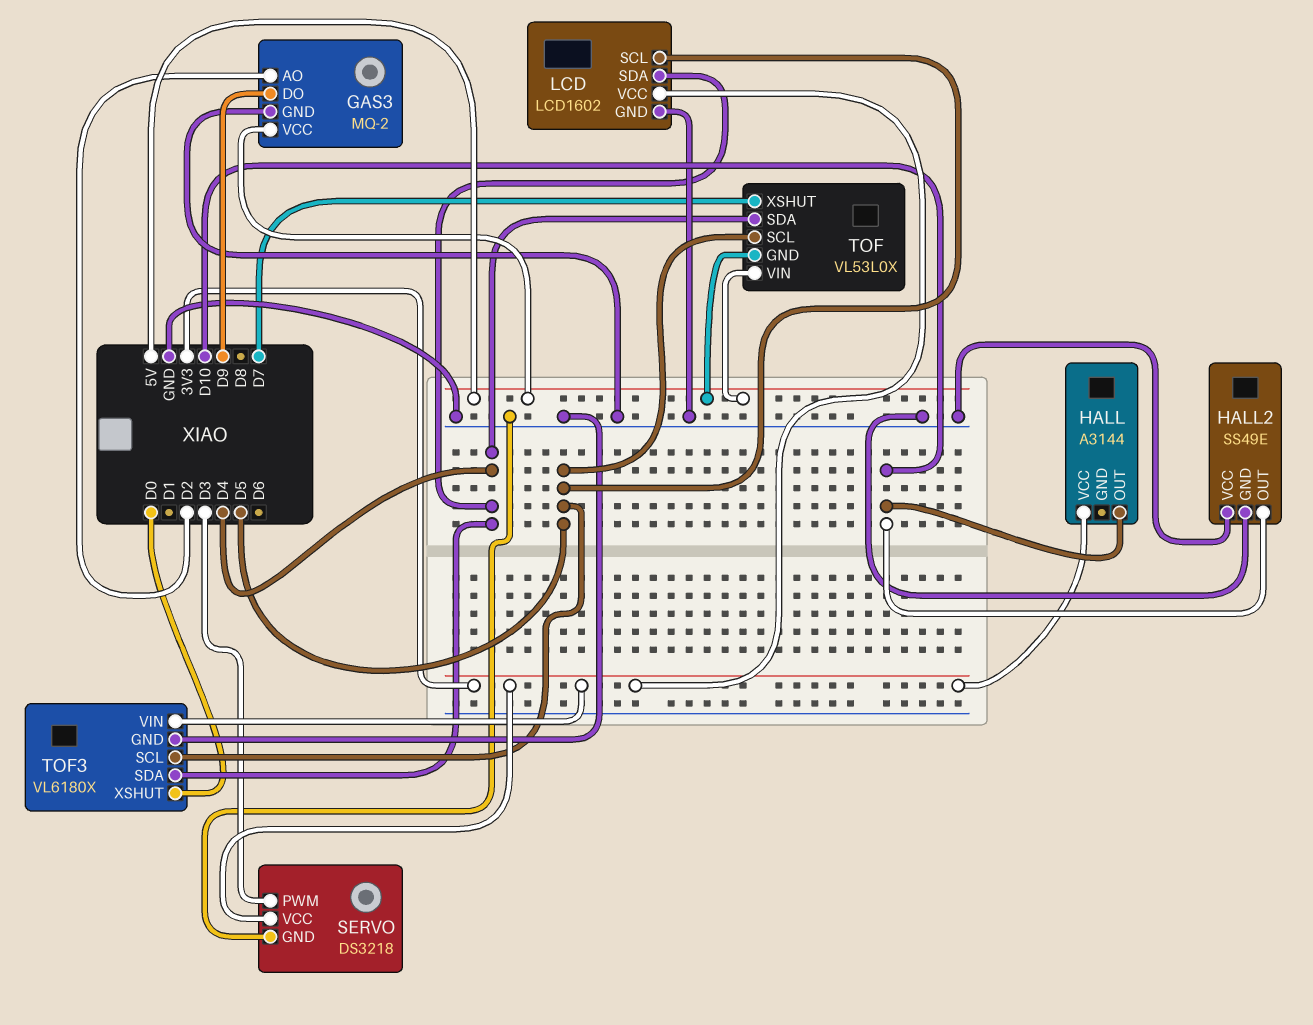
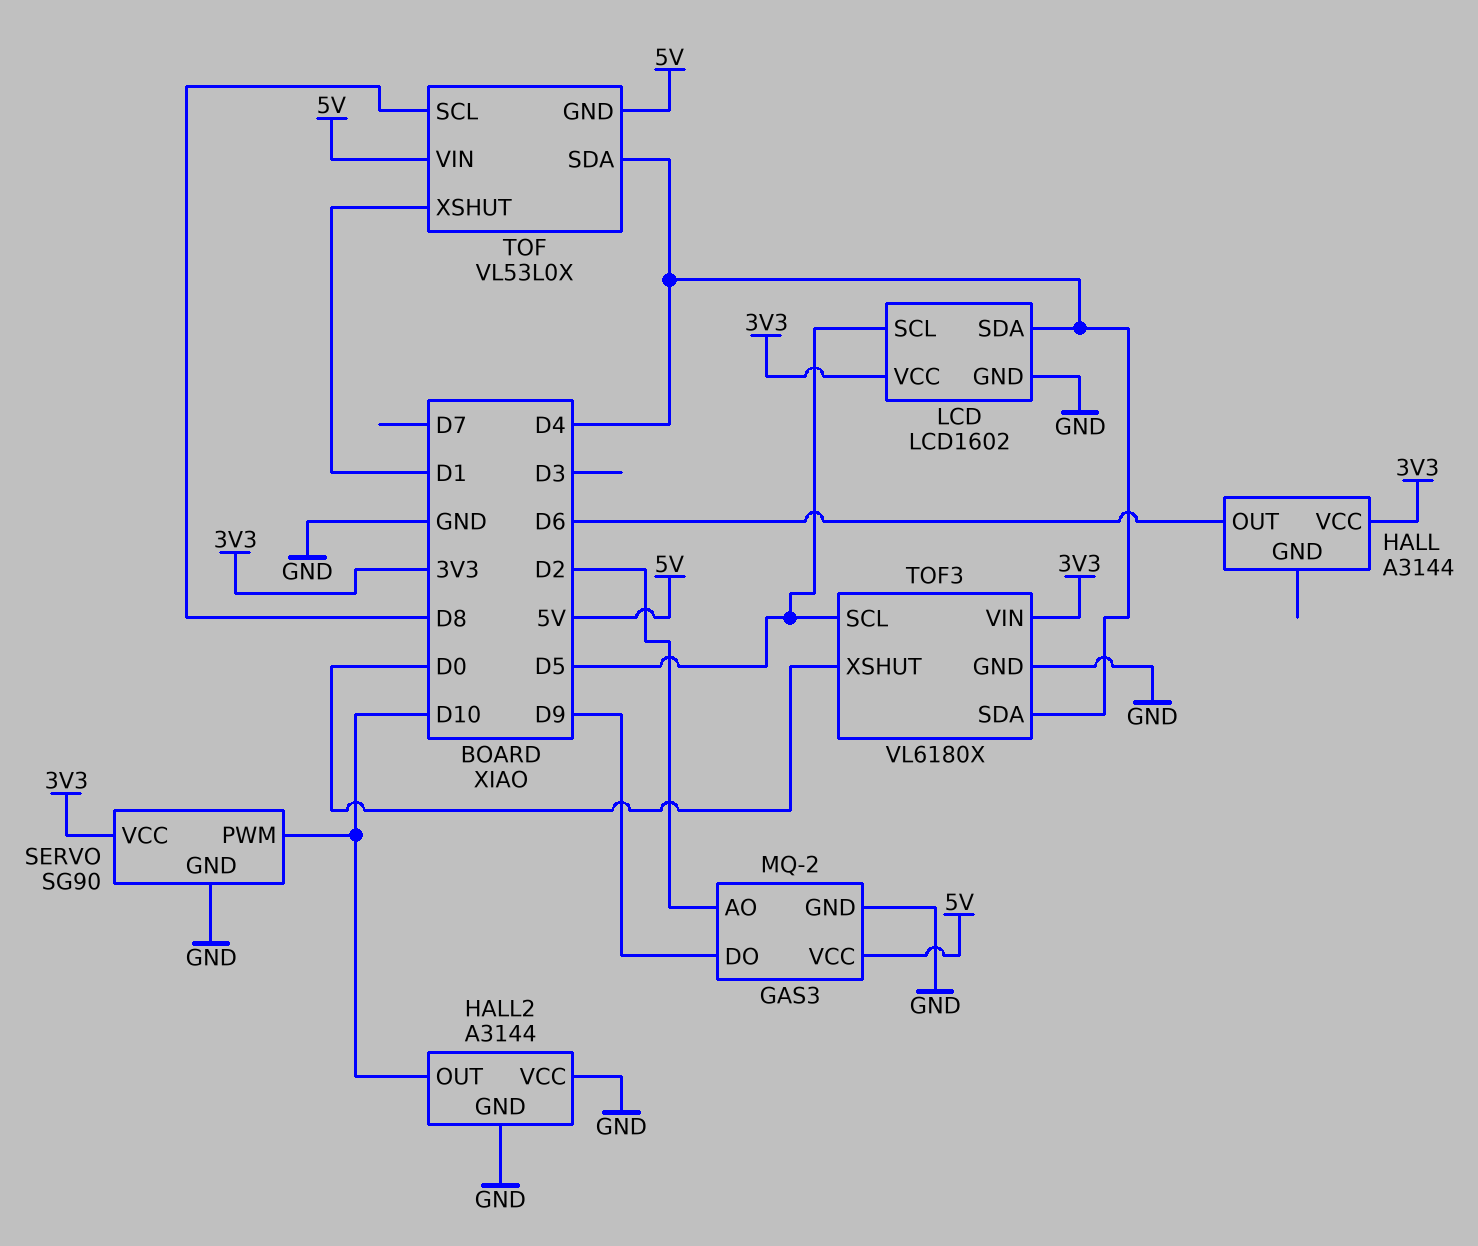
HALL pin OUT: D10 -> D6
HALL2: SS49E -> A3144
SERVO: DS3218 -> SG90
SERVO pin PWM: D3 -> D10
TOF pin SCL: D5 -> D8
TOF pin XSHUT: D7 -> D1

